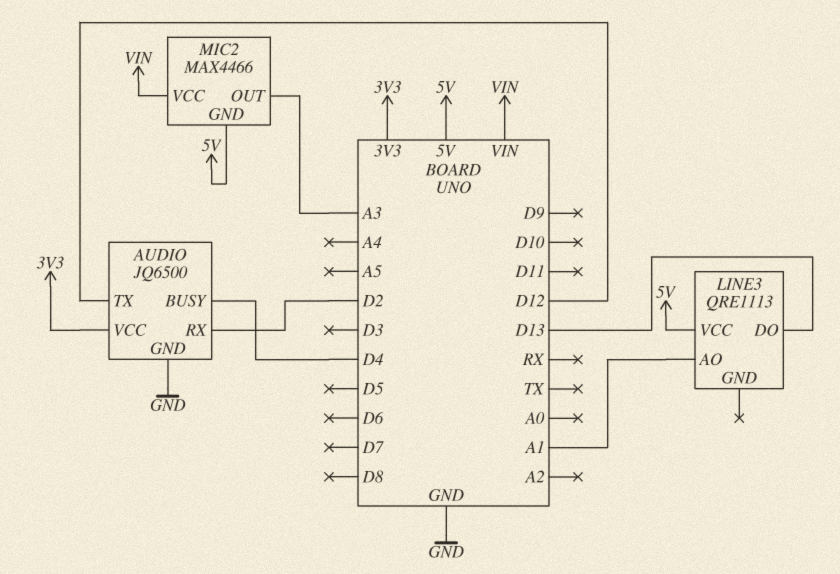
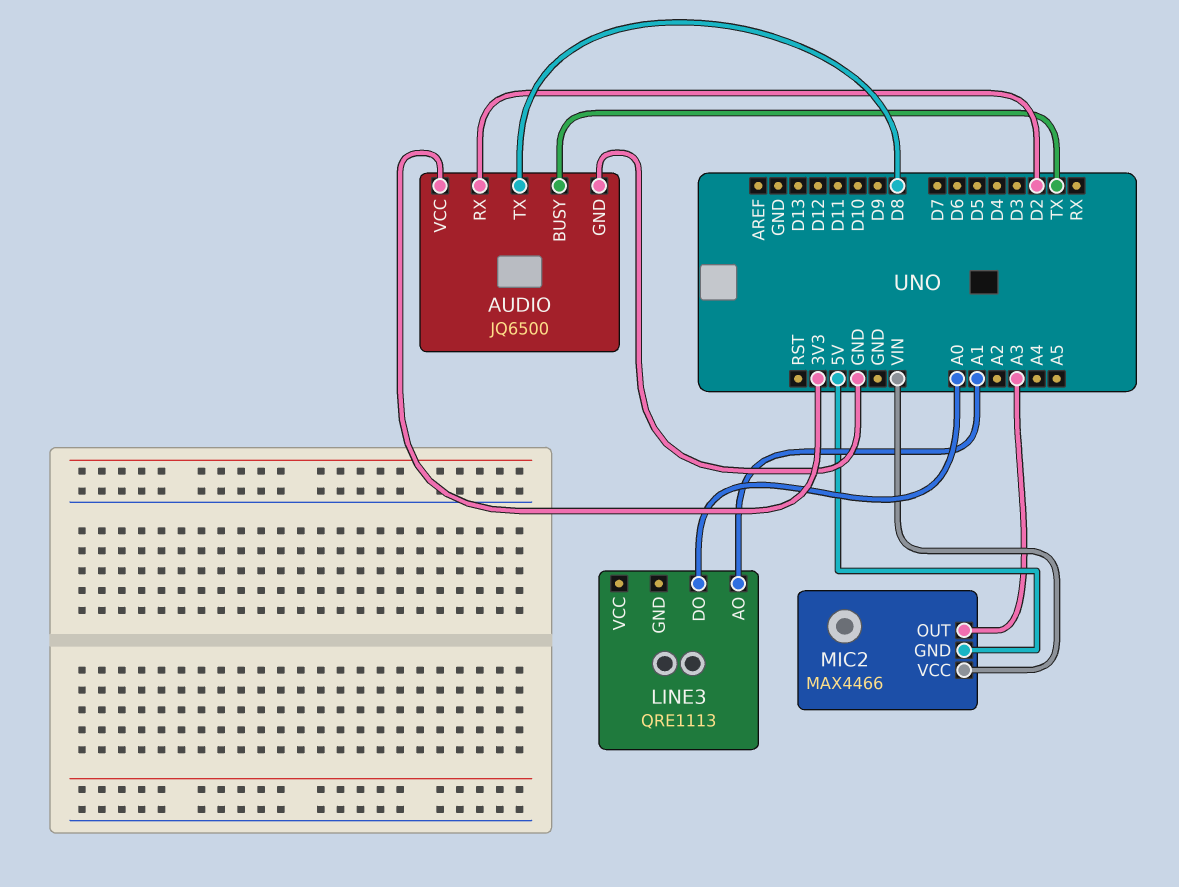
AUDIO pin BUSY: D4 -> TX
AUDIO pin TX: D12 -> D8
LINE3 pin DO: D13 -> A0
LINE3 pin VCC: 5V -> none

